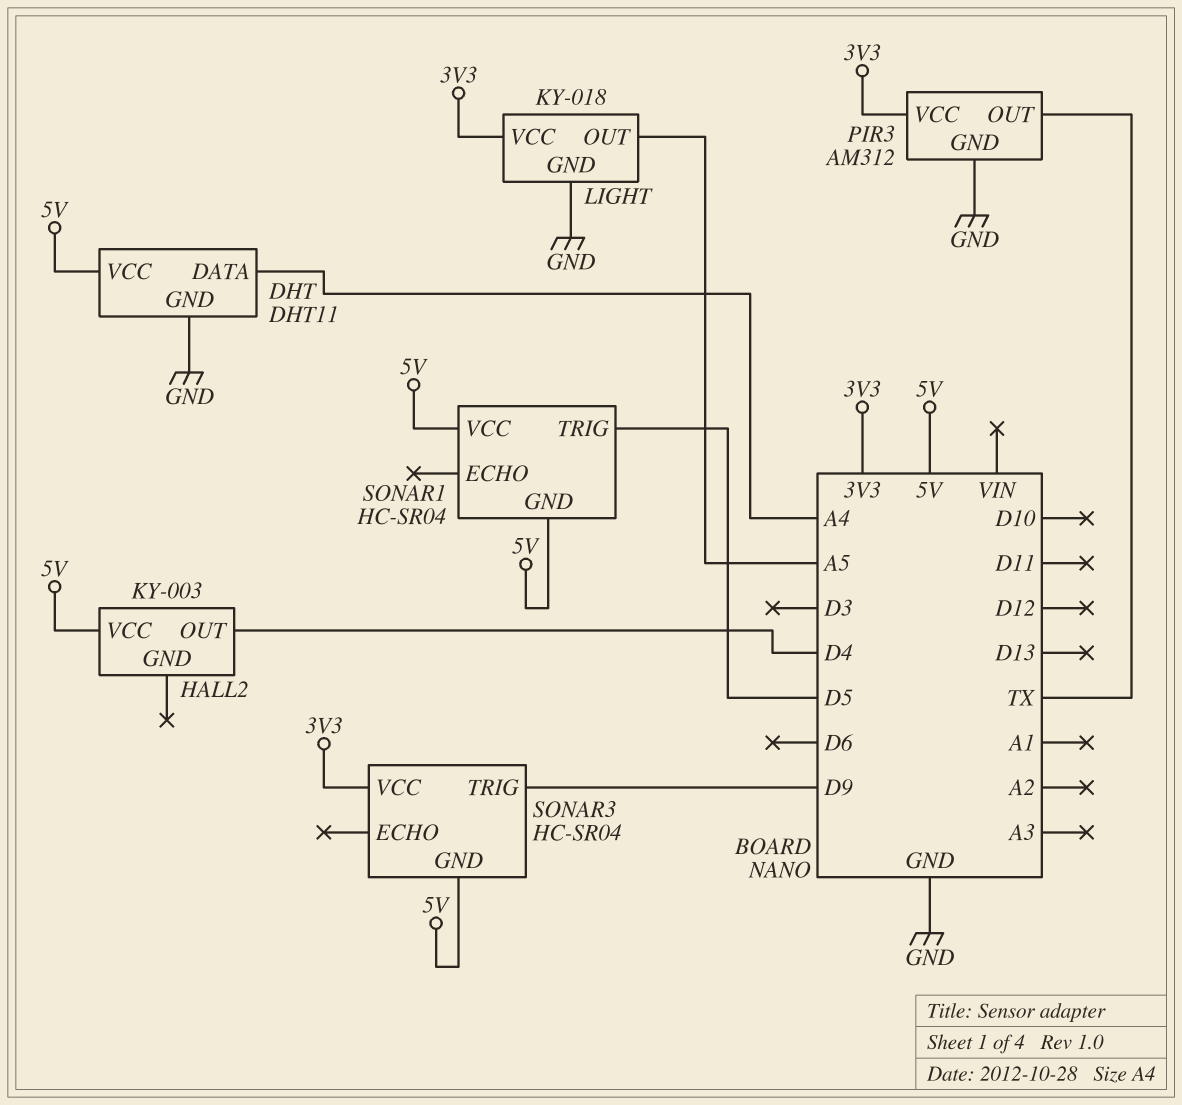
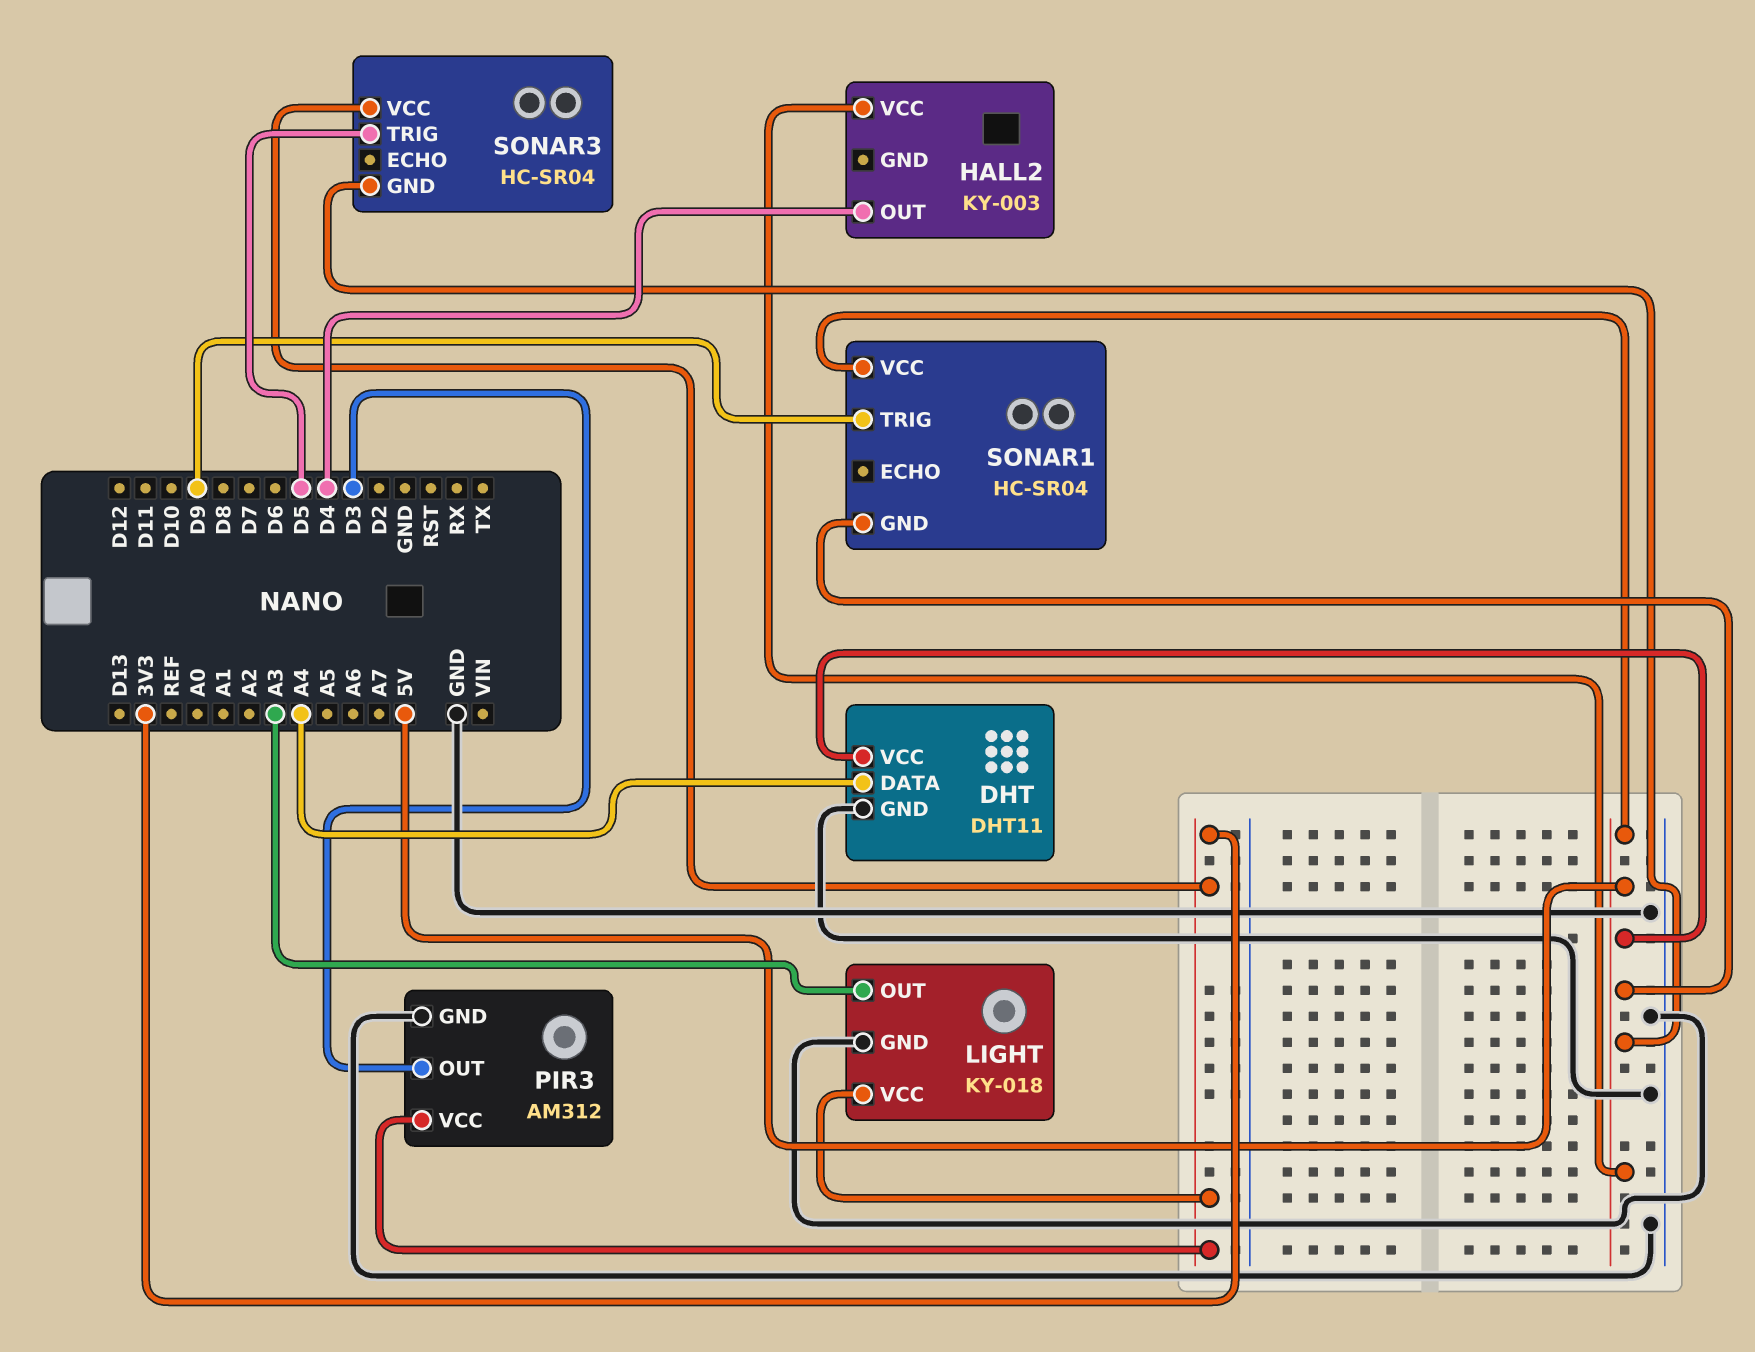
LIGHT pin OUT: A5 -> A3
PIR3 pin OUT: TX -> D3
SONAR1 pin TRIG: D5 -> D9
SONAR3 pin TRIG: D9 -> D5

